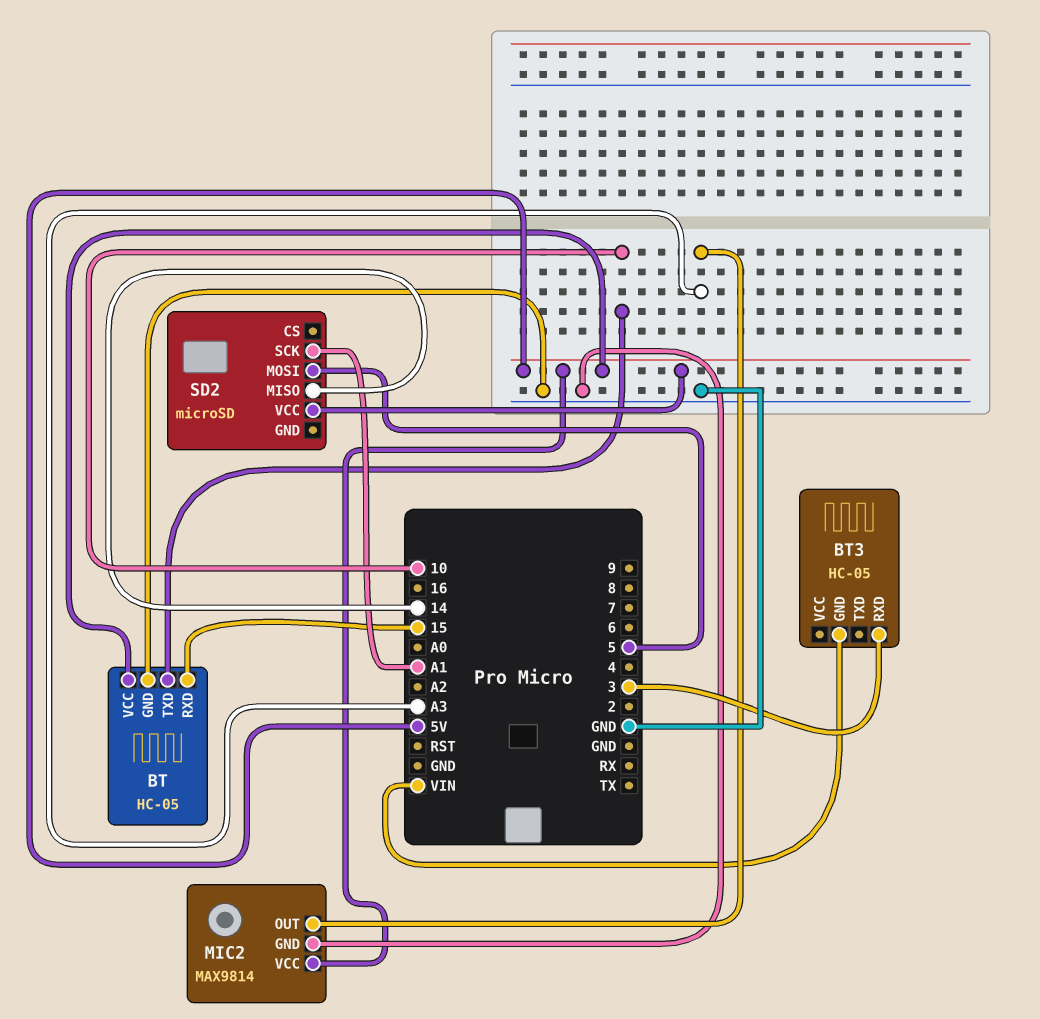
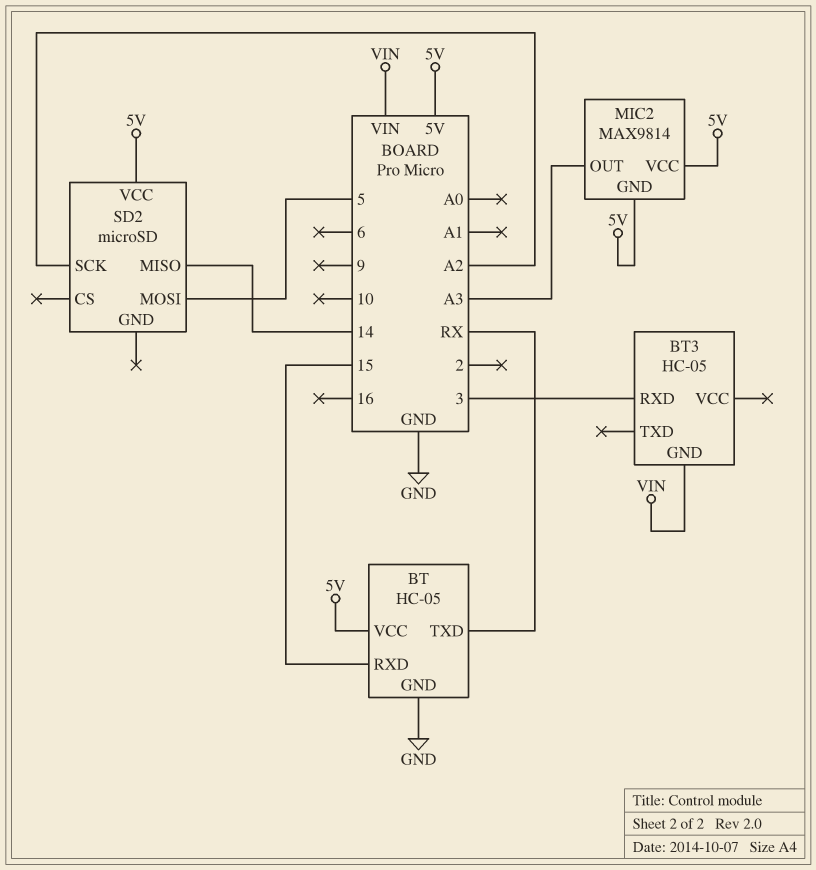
BT pin TXD: 10 -> RX
MIC2 pin GND: GND -> 5V
SD2 pin SCK: A1 -> A2

